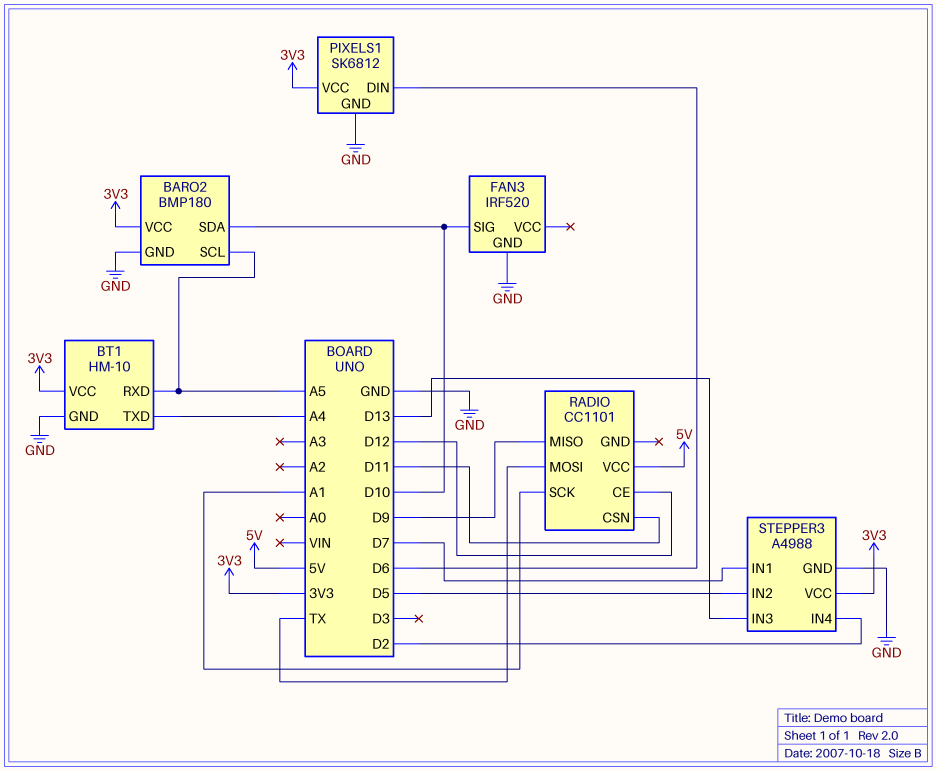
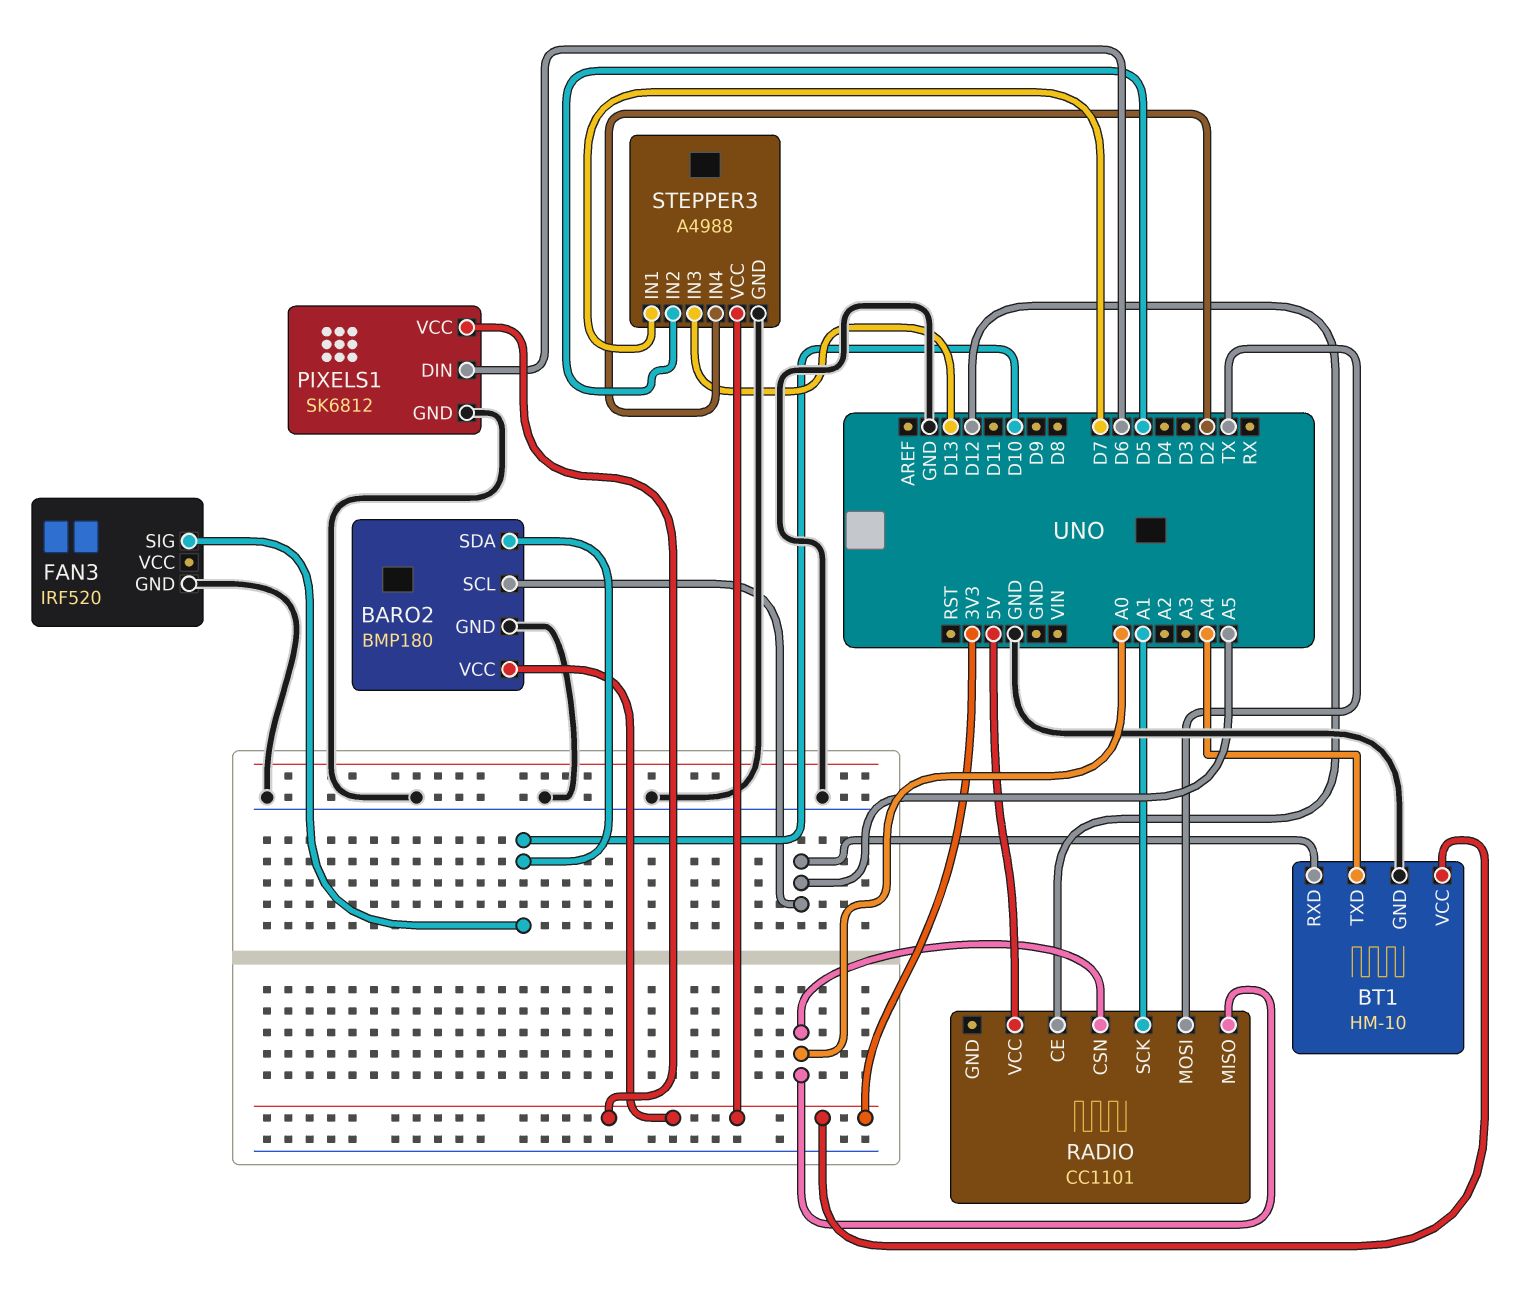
RADIO pin CSN: D11 -> A0
RADIO pin MISO: D9 -> A0

